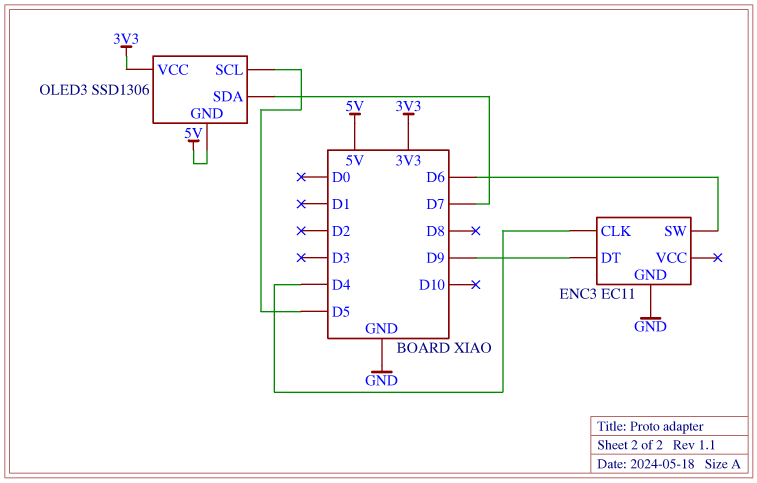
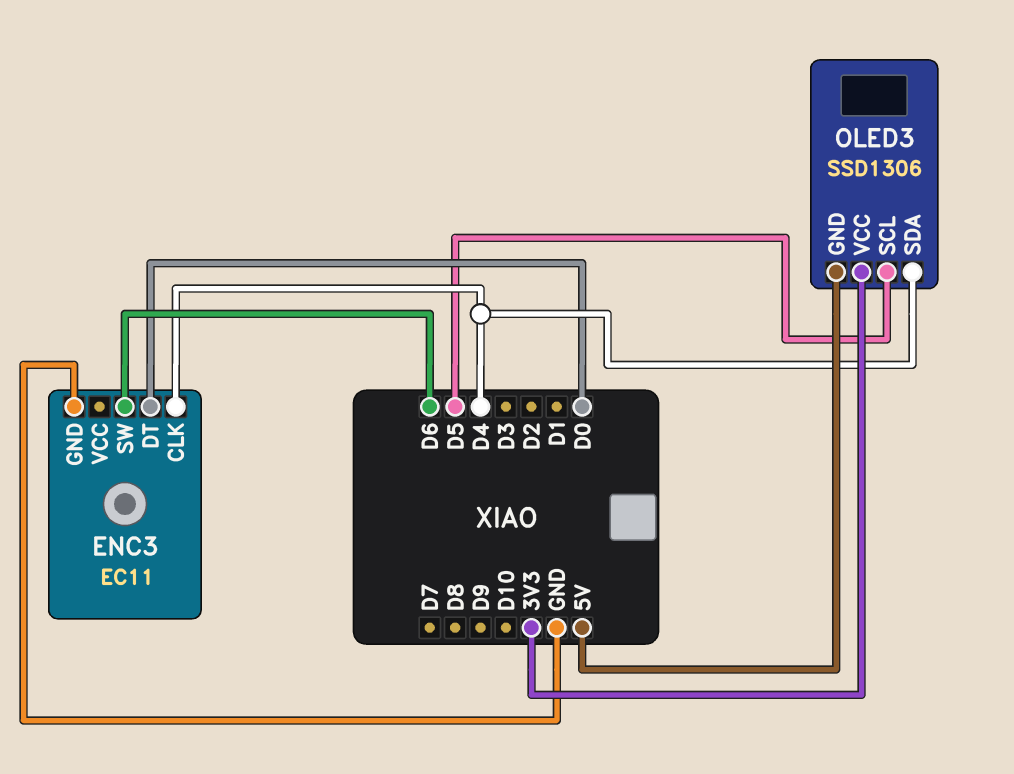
ENC3 pin DT: D9 -> D0
OLED3 pin SDA: D7 -> D4

